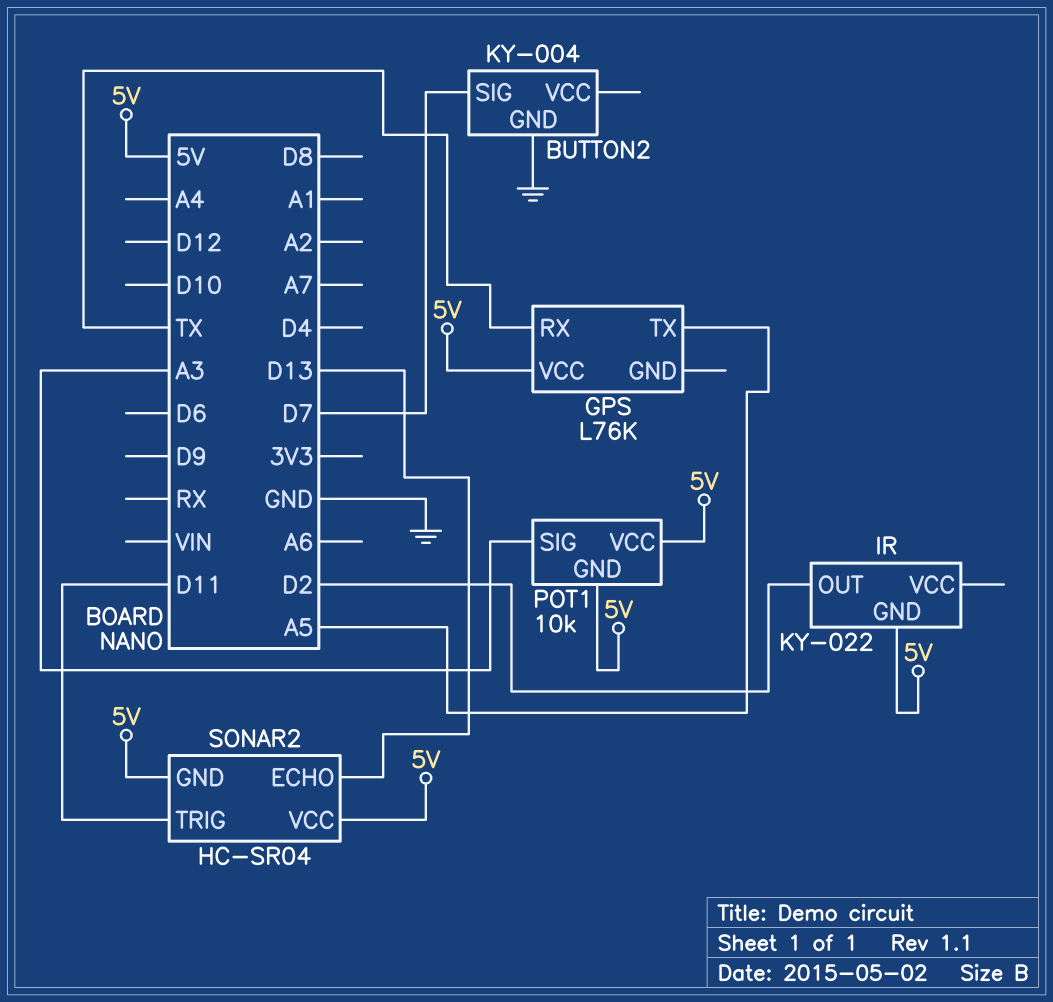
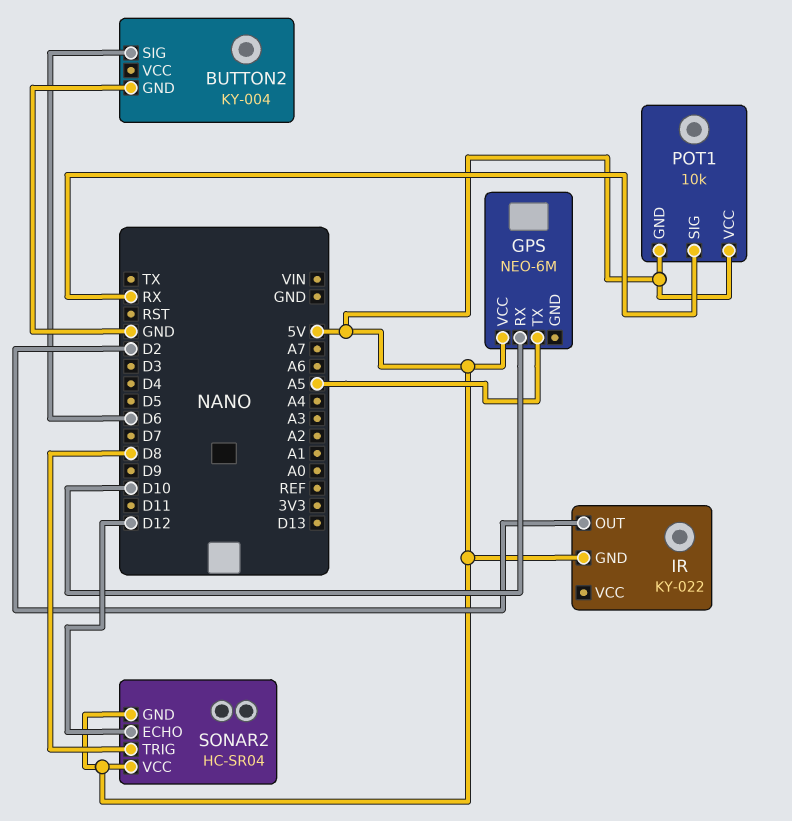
BUTTON2 pin SIG: D7 -> D6
GPS: L76K -> NEO-6M
GPS pin RX: TX -> D10
POT1 pin SIG: A3 -> RX
SONAR2 pin ECHO: D13 -> D12
SONAR2 pin TRIG: D11 -> D8

